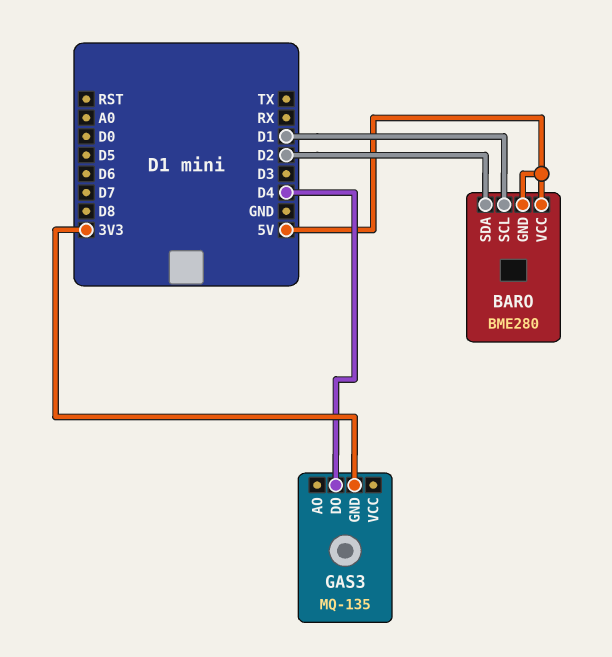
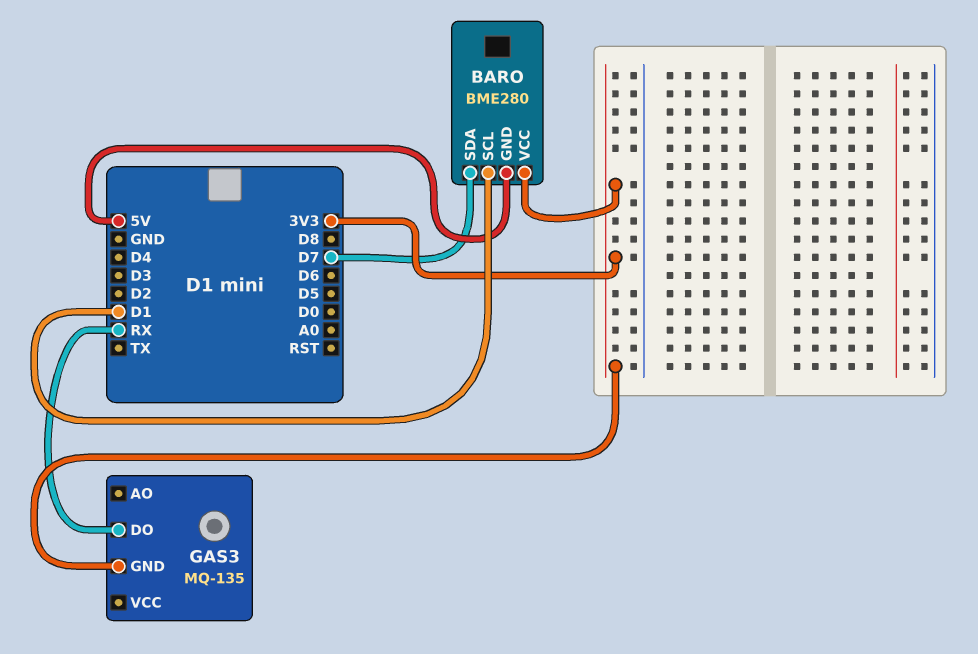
BARO pin SDA: D2 -> D7
BARO pin VCC: 5V -> 3V3
GAS3 pin DO: D4 -> RX

